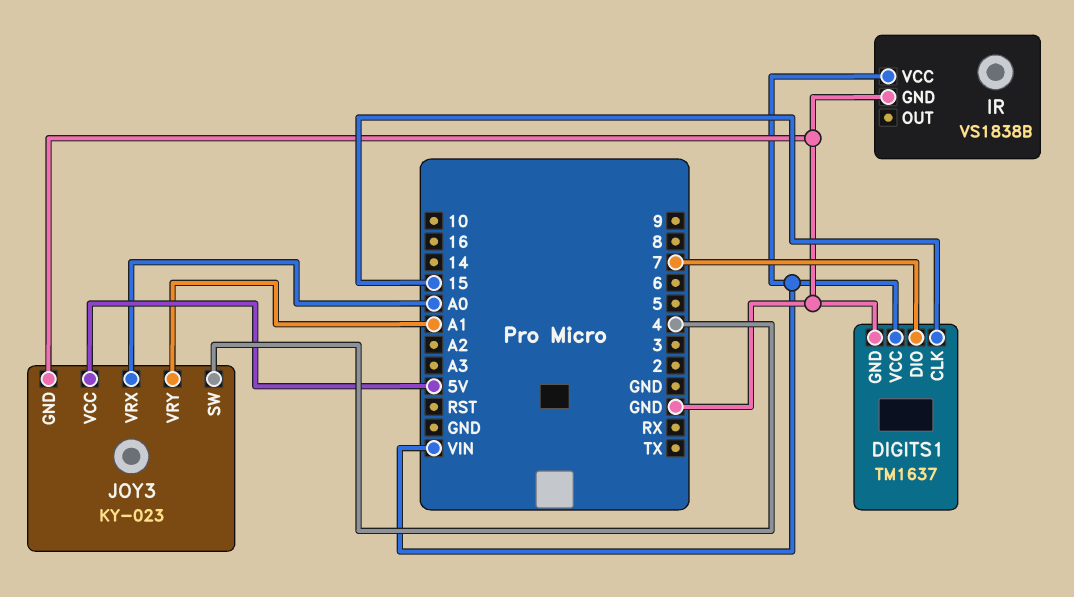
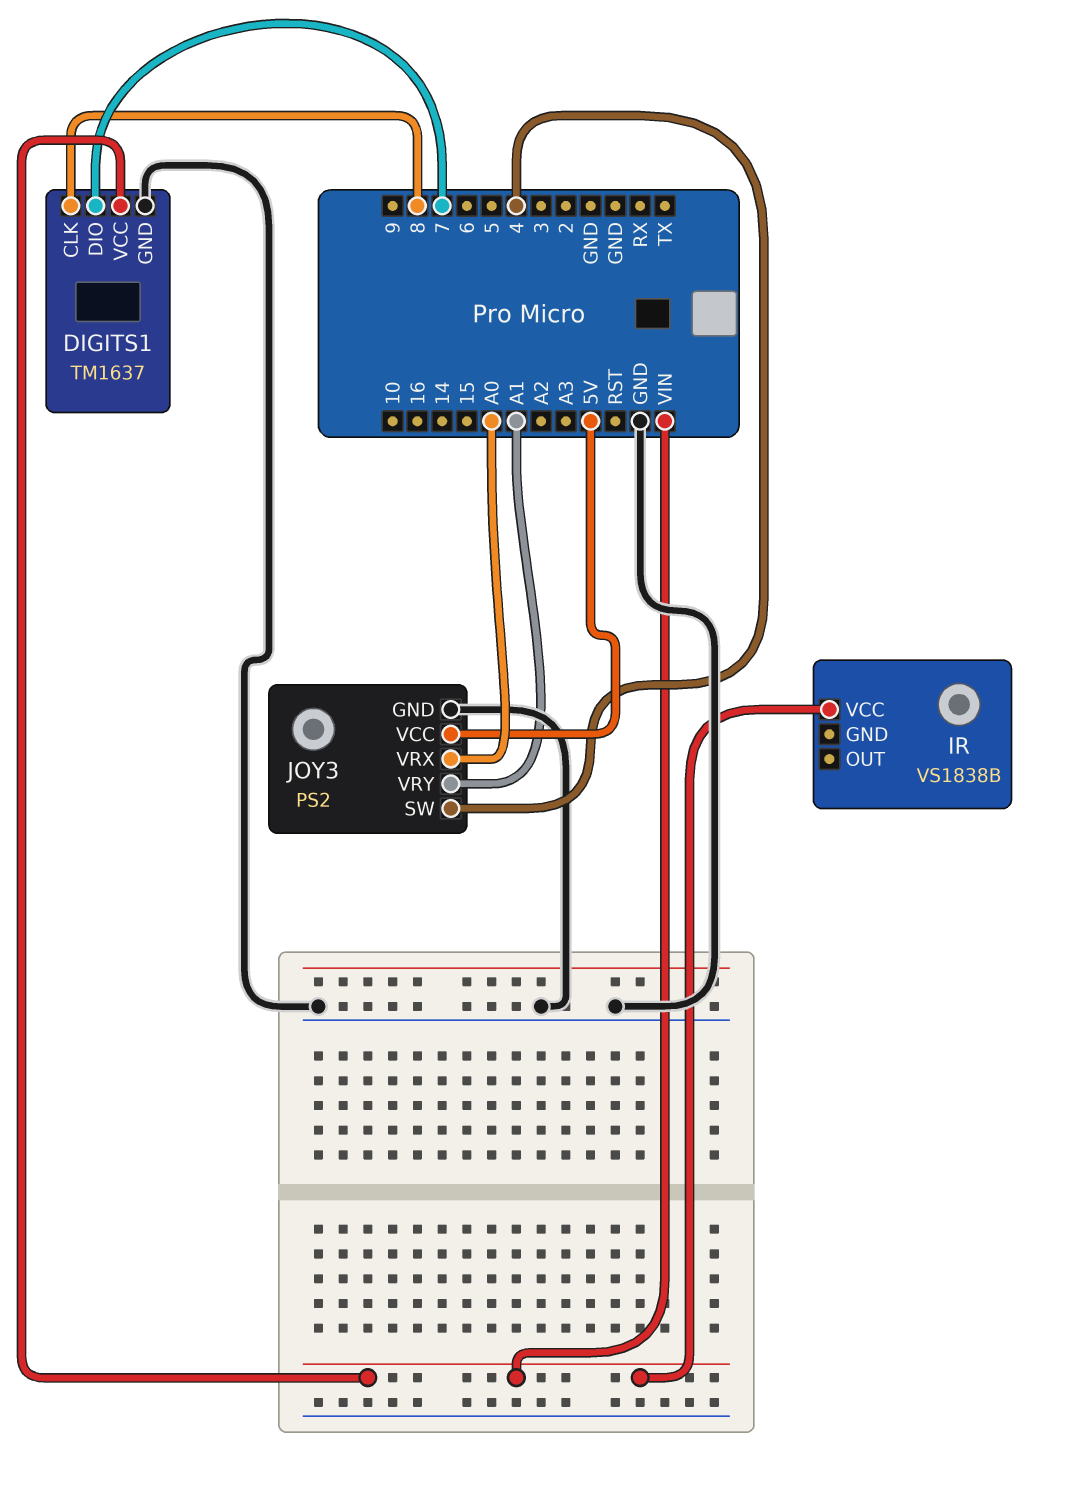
DIGITS1 pin CLK: 15 -> 8
IR pin GND: GND -> none
JOY3: KY-023 -> PS2

